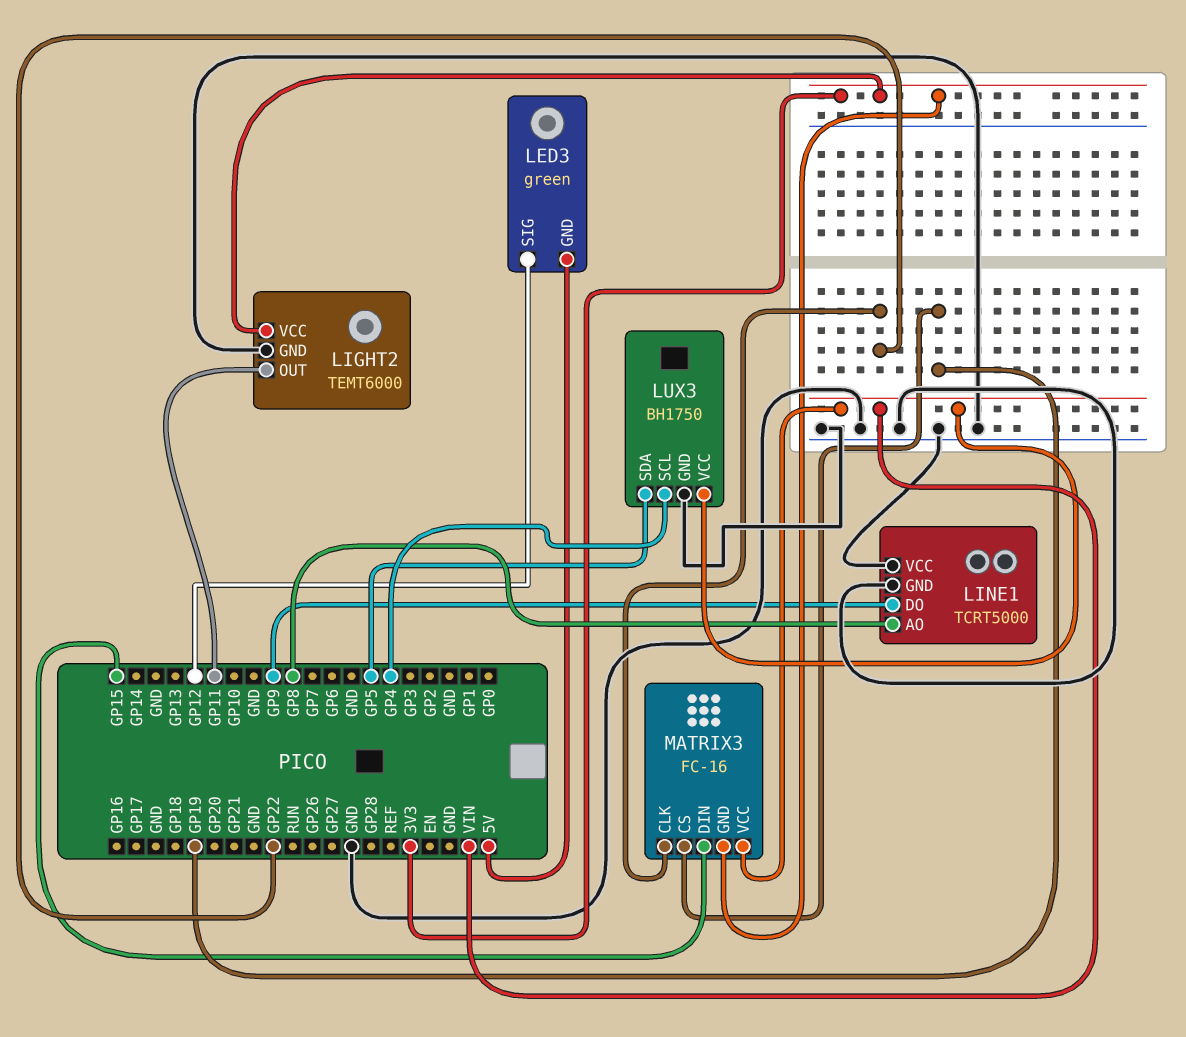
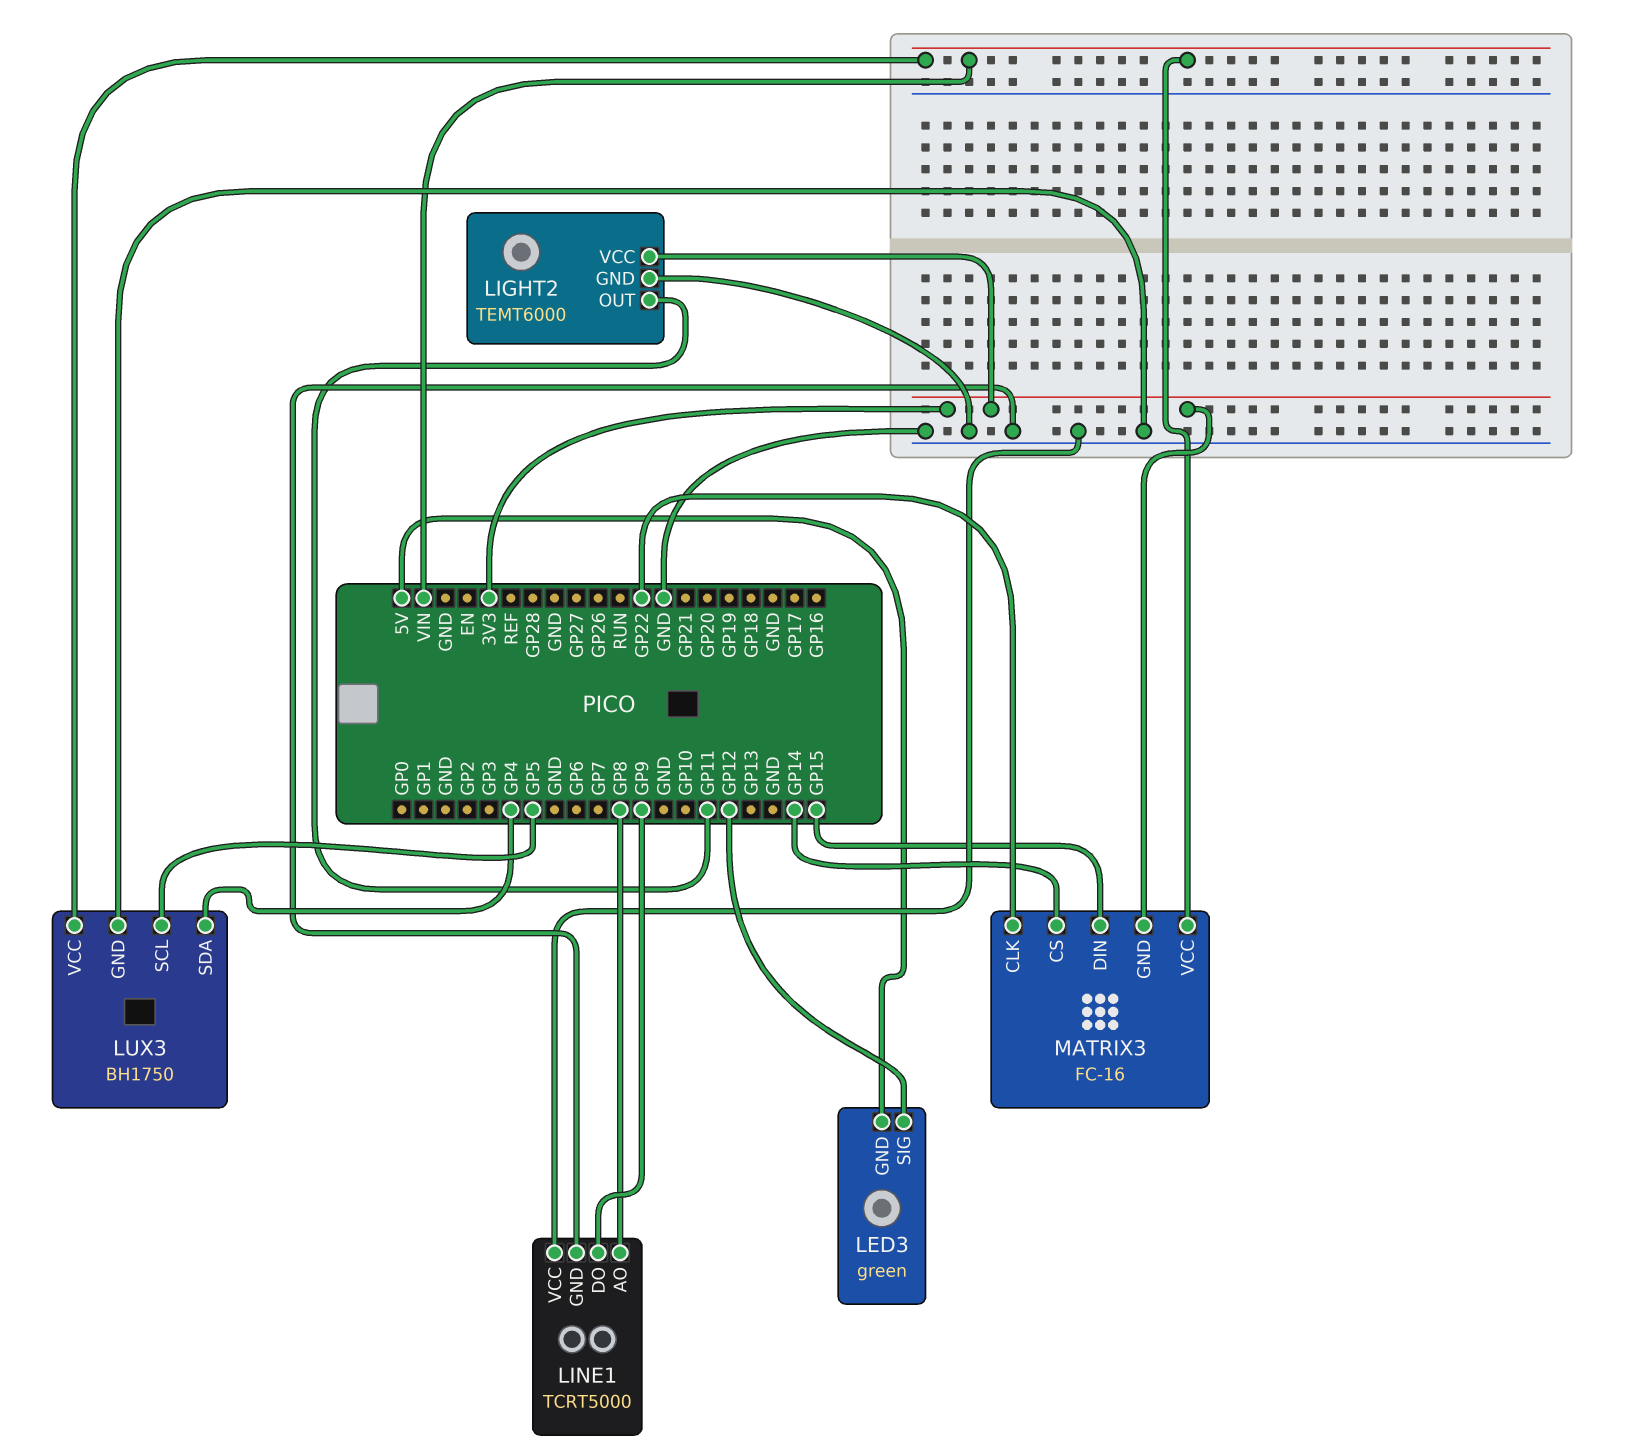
LUX3 pin SCL: GP4 -> GP5
LUX3 pin SDA: GP5 -> GP4
MATRIX3 pin CS: GP19 -> GP14

